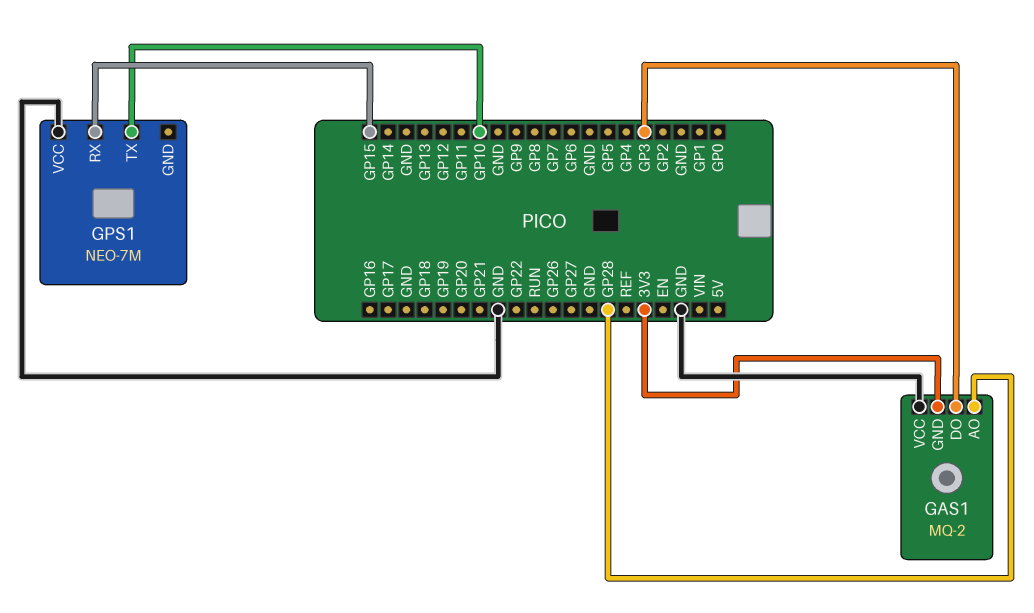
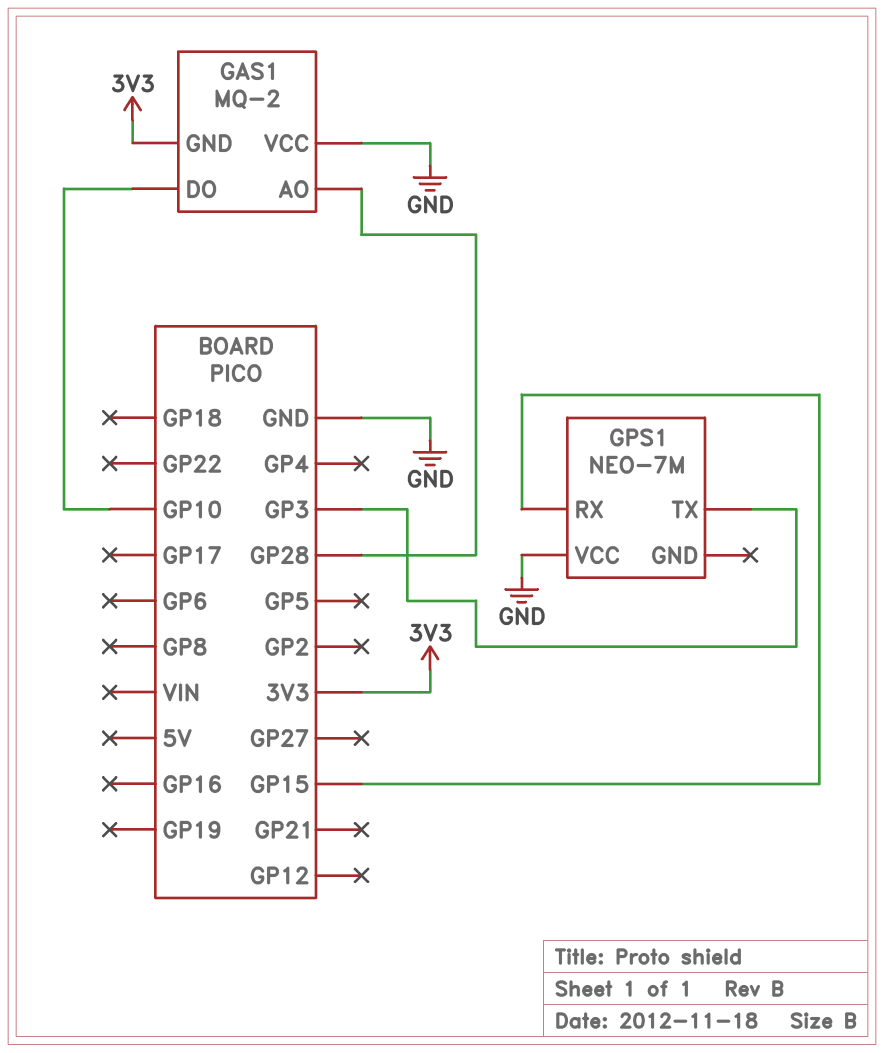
GAS1 pin DO: GP3 -> GP10
GPS1 pin TX: GP10 -> GP3

